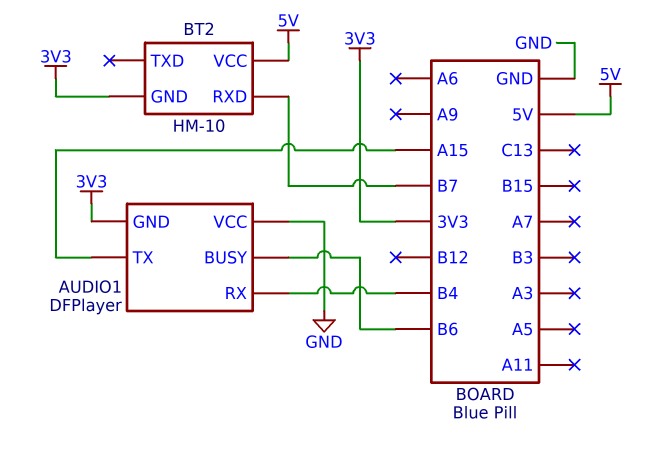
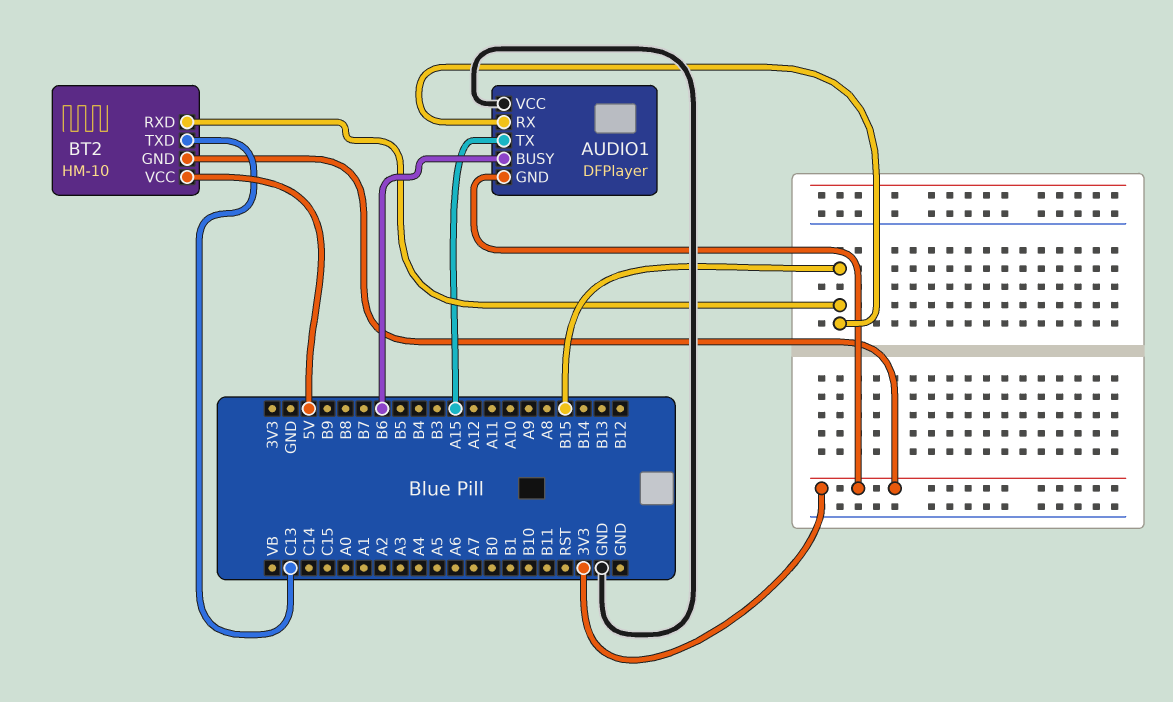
AUDIO1 pin RX: B4 -> B15
BT2 pin RXD: B7 -> B15
BT2 pin TXD: none -> C13

